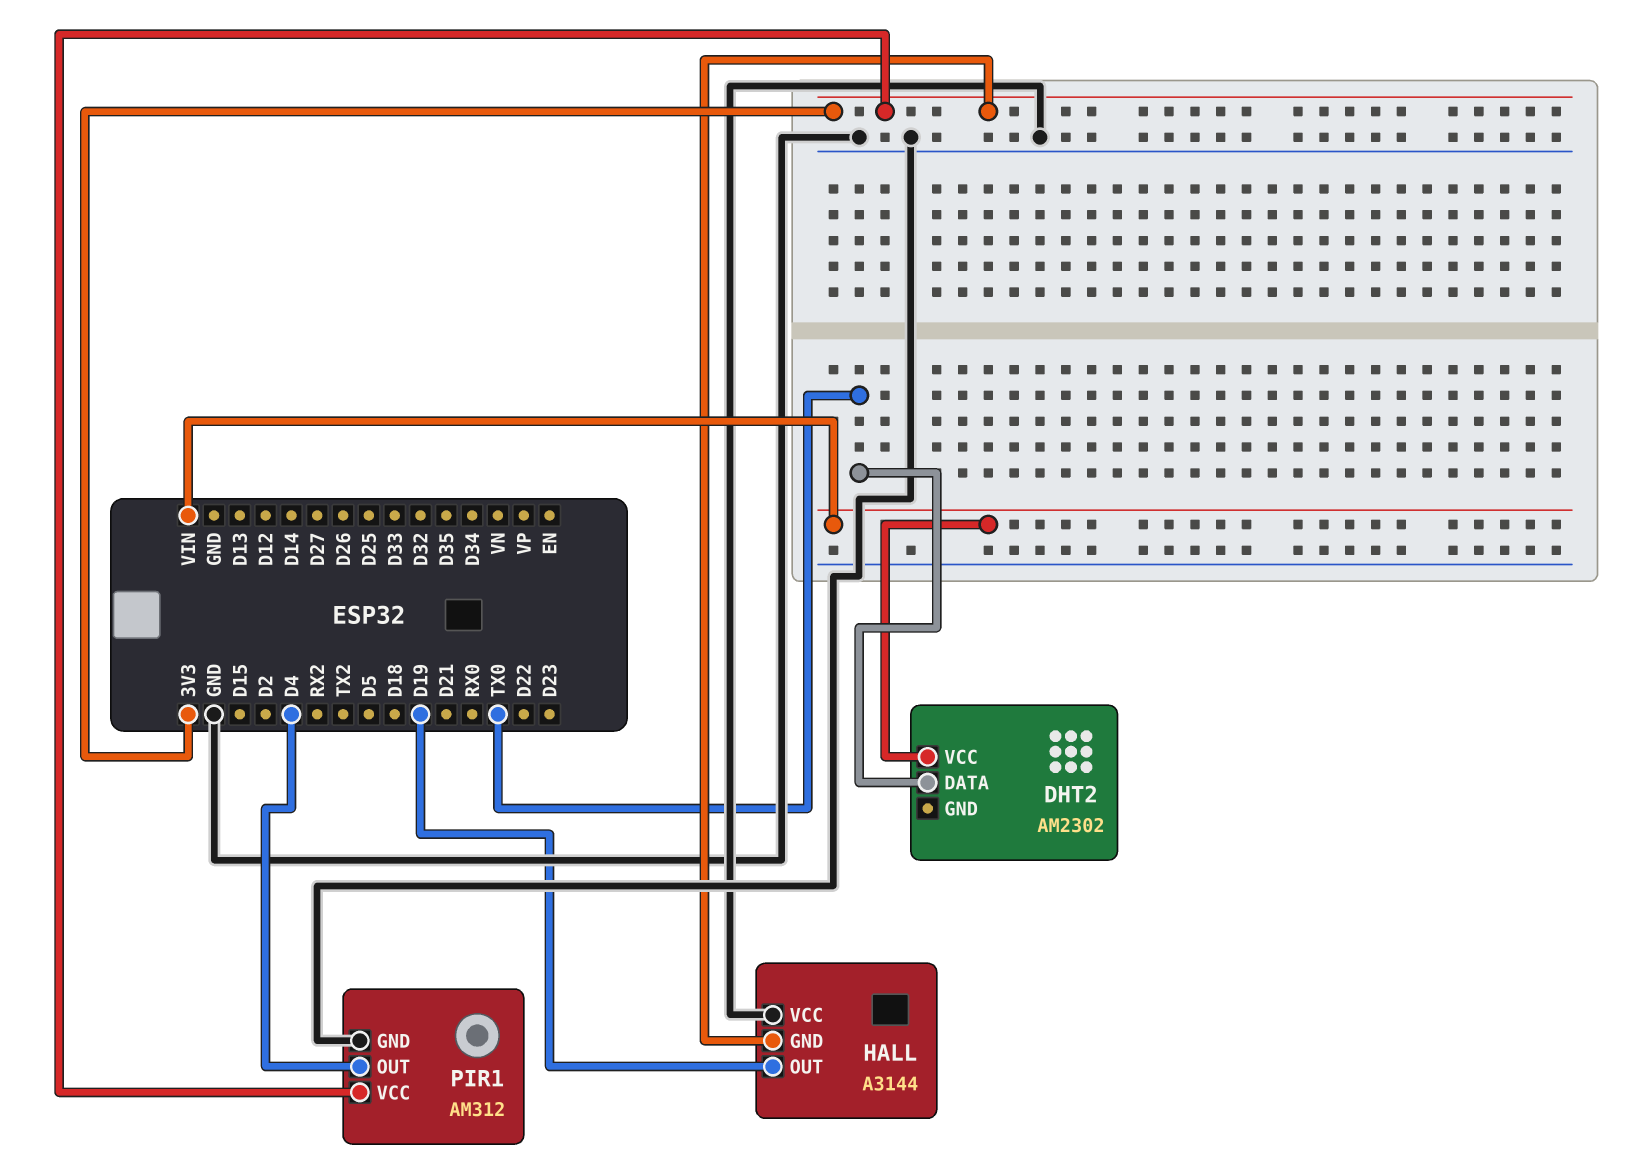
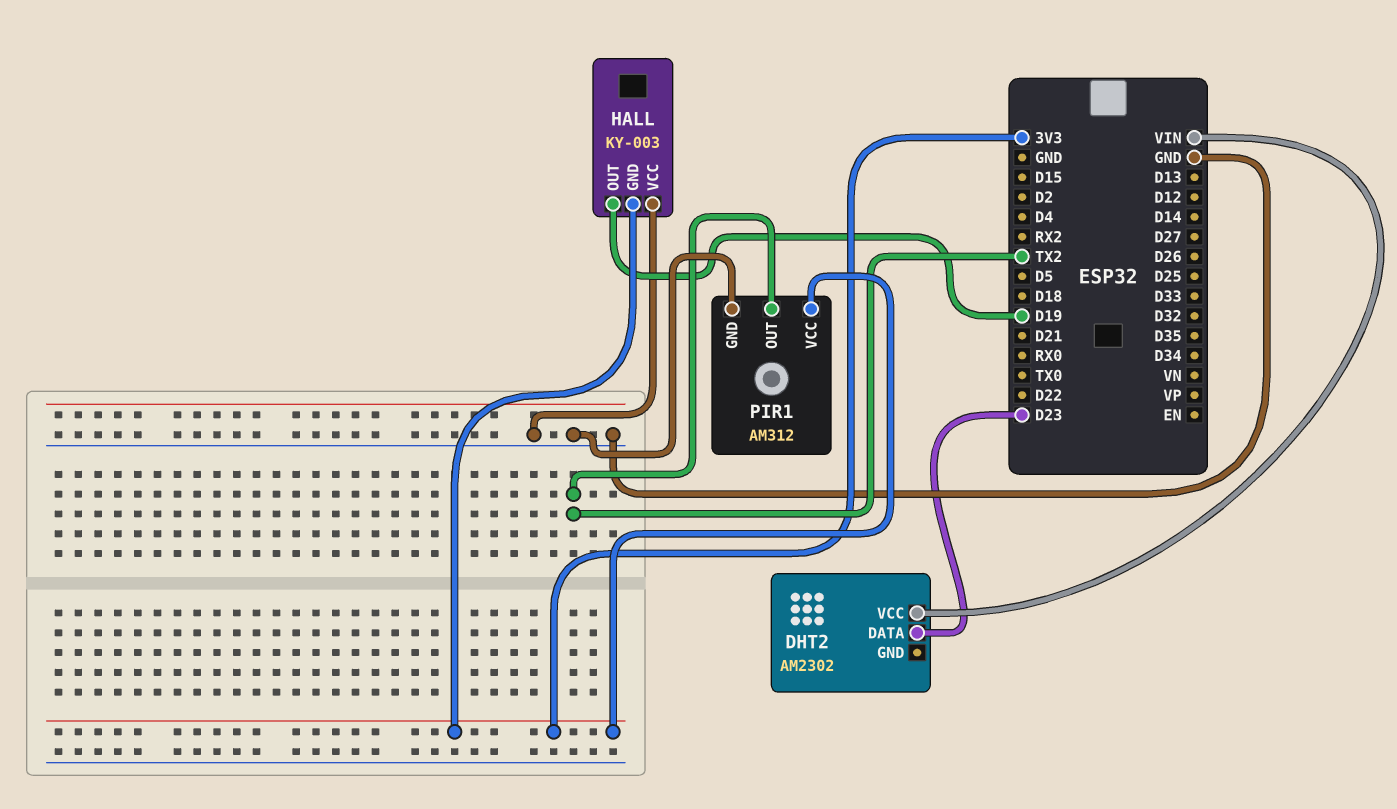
DHT2 pin DATA: TX0 -> D23
HALL: A3144 -> KY-003
PIR1 pin OUT: D4 -> TX2

